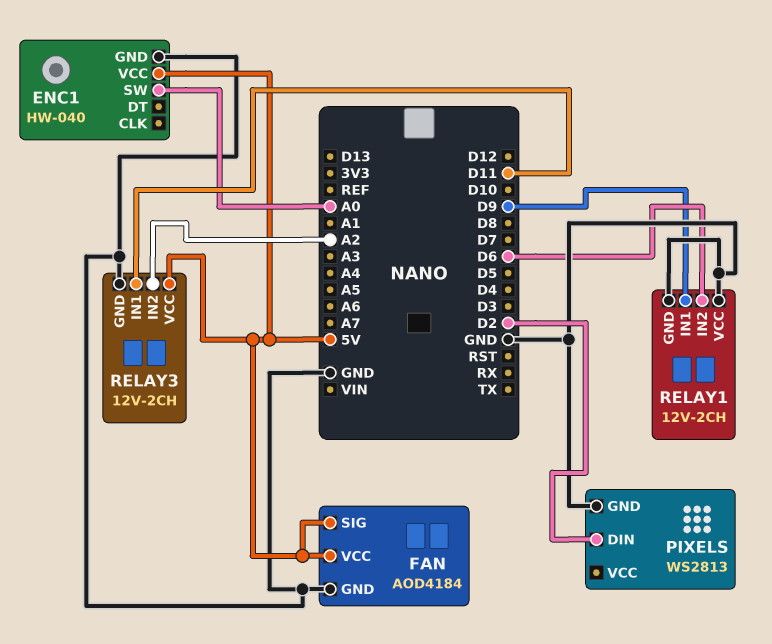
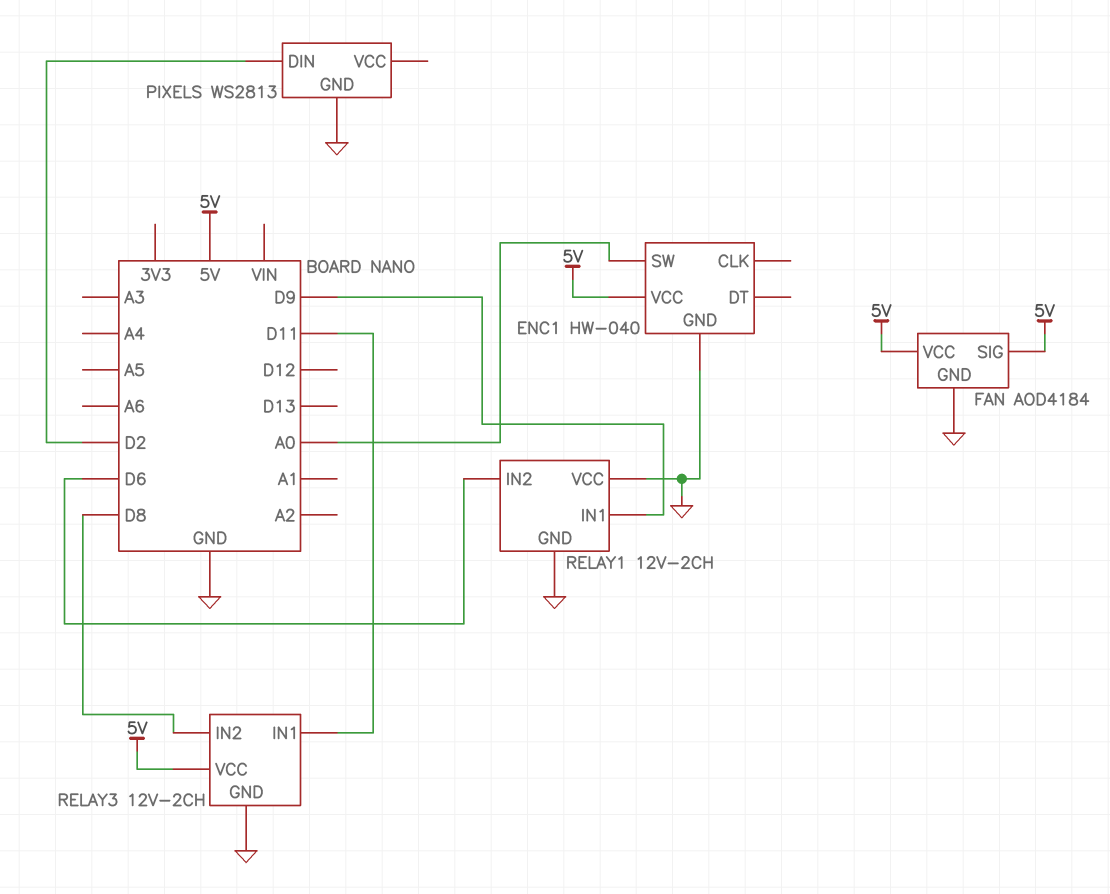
RELAY3 pin IN2: A2 -> D8

